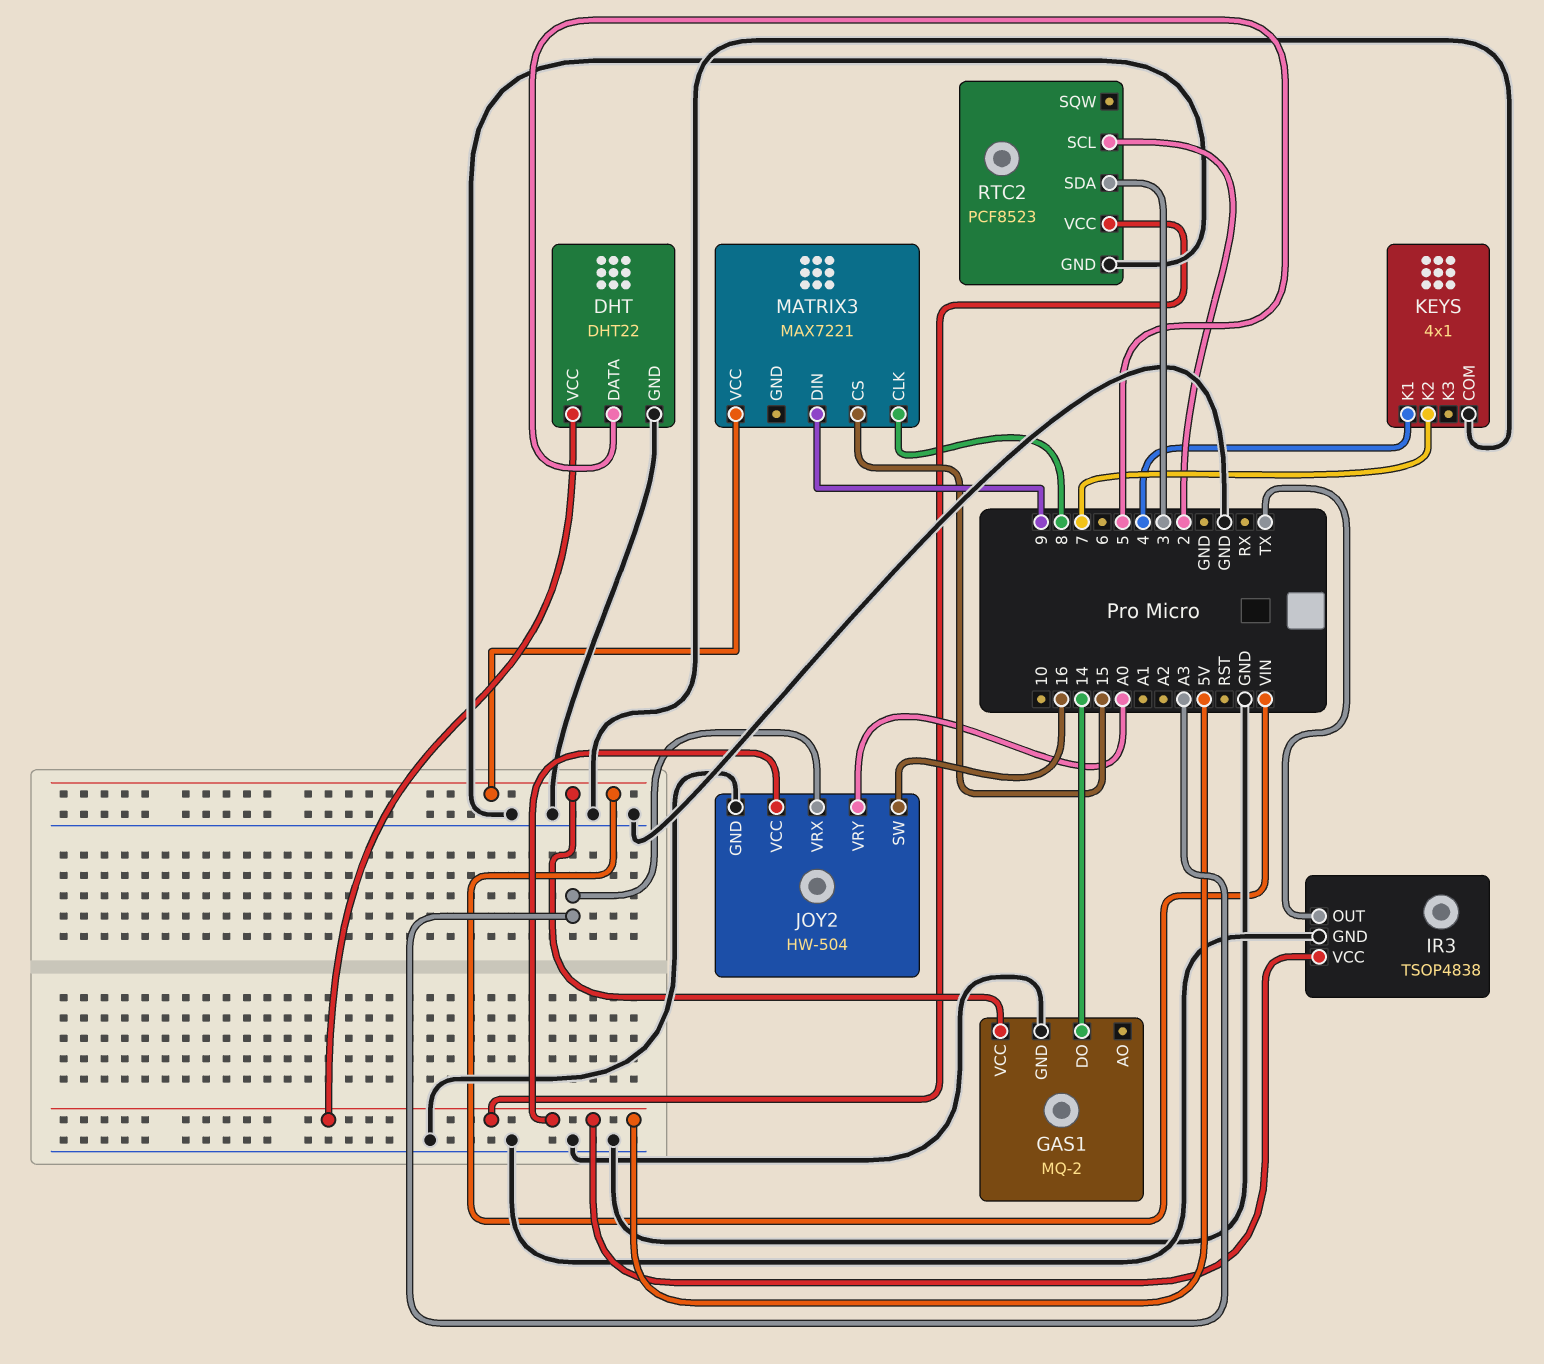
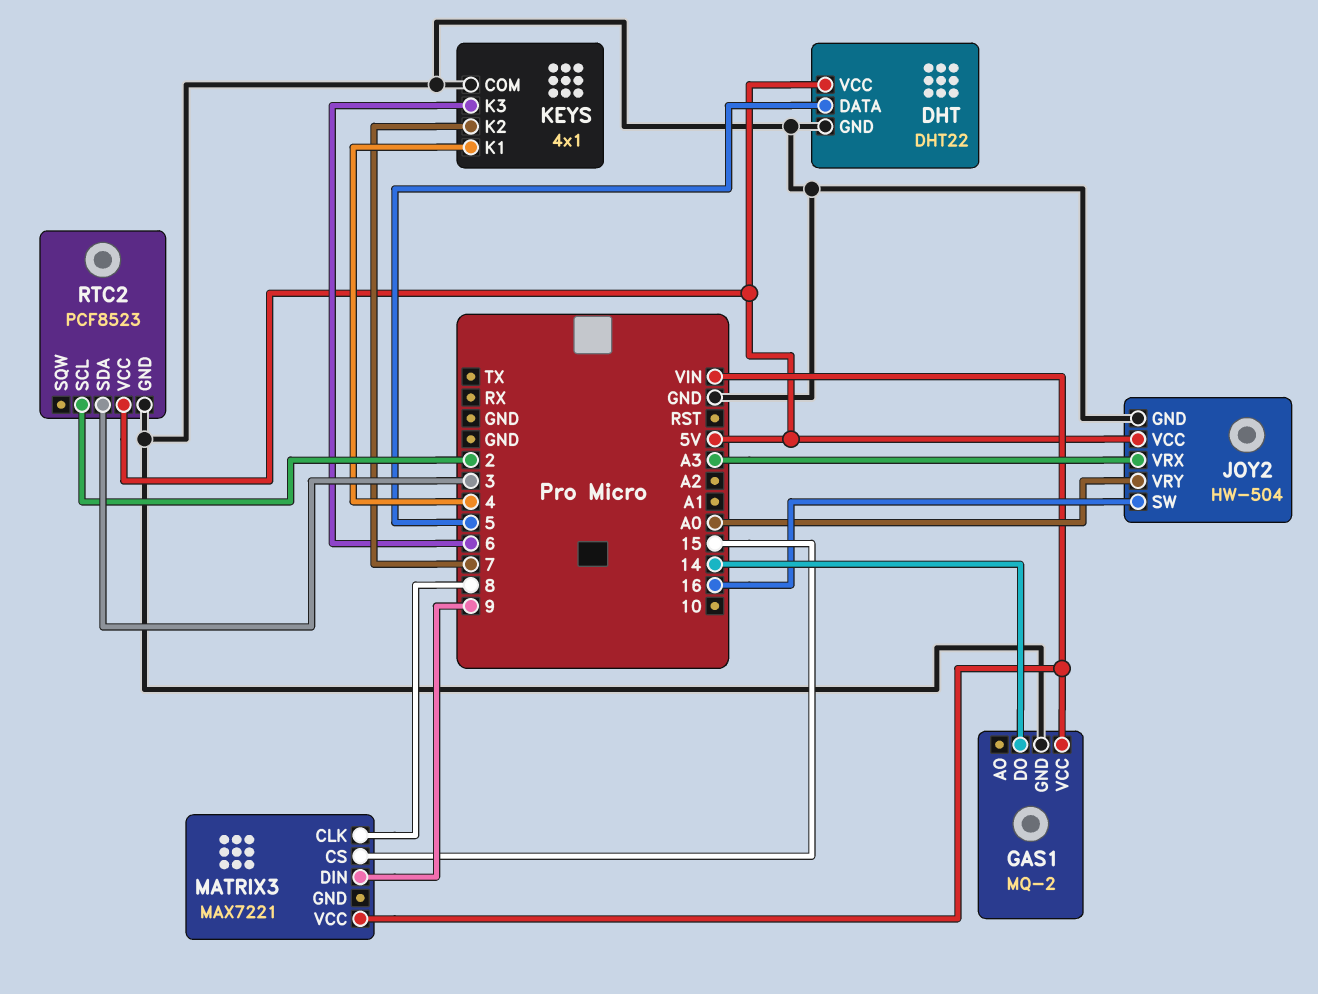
IR3: TSOP4838 -> none
IR3 pin GND: GND -> none
IR3 pin OUT: TX -> none
IR3 pin VCC: 5V -> none
KEYS pin K3: none -> 6

